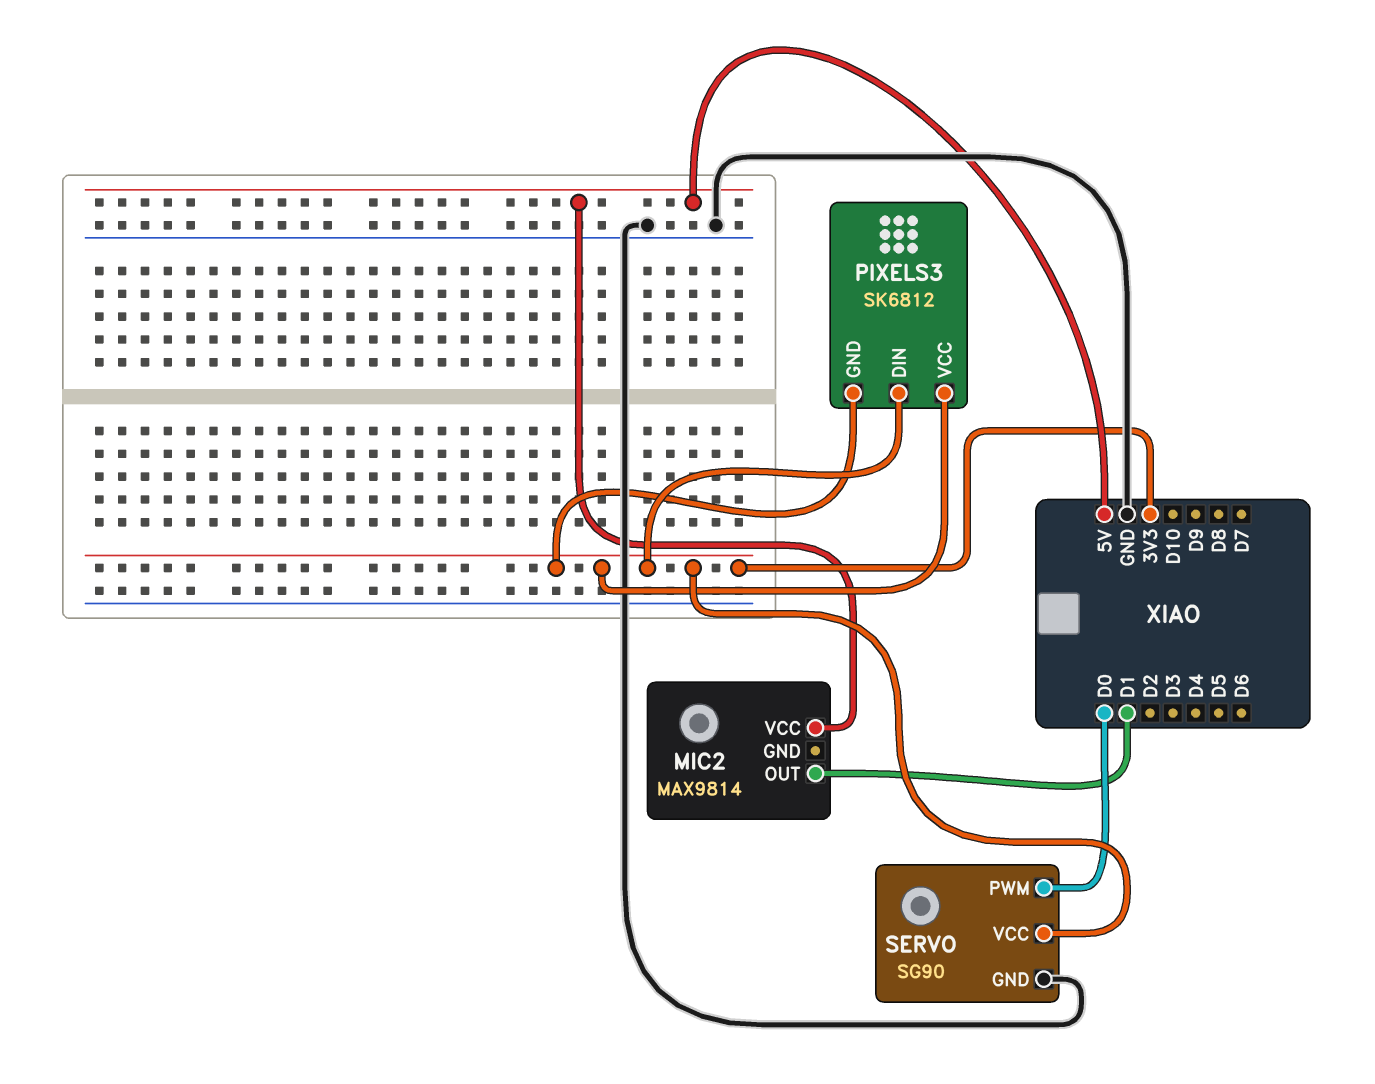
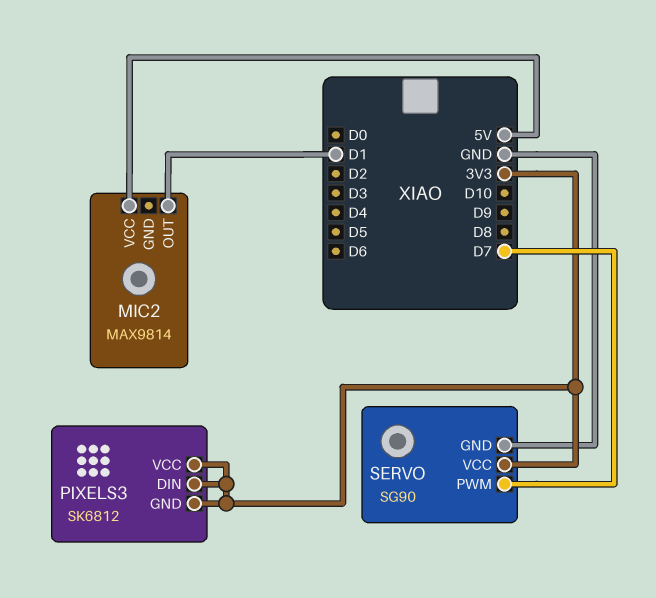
SERVO pin PWM: D0 -> D7

